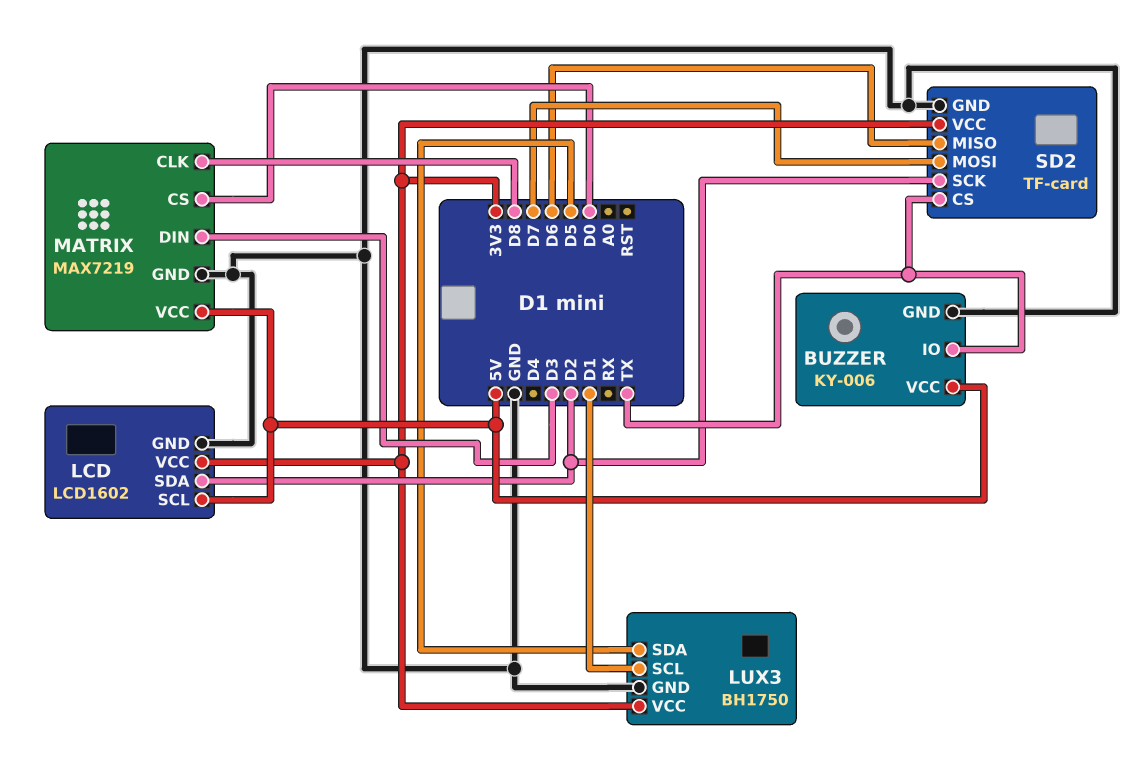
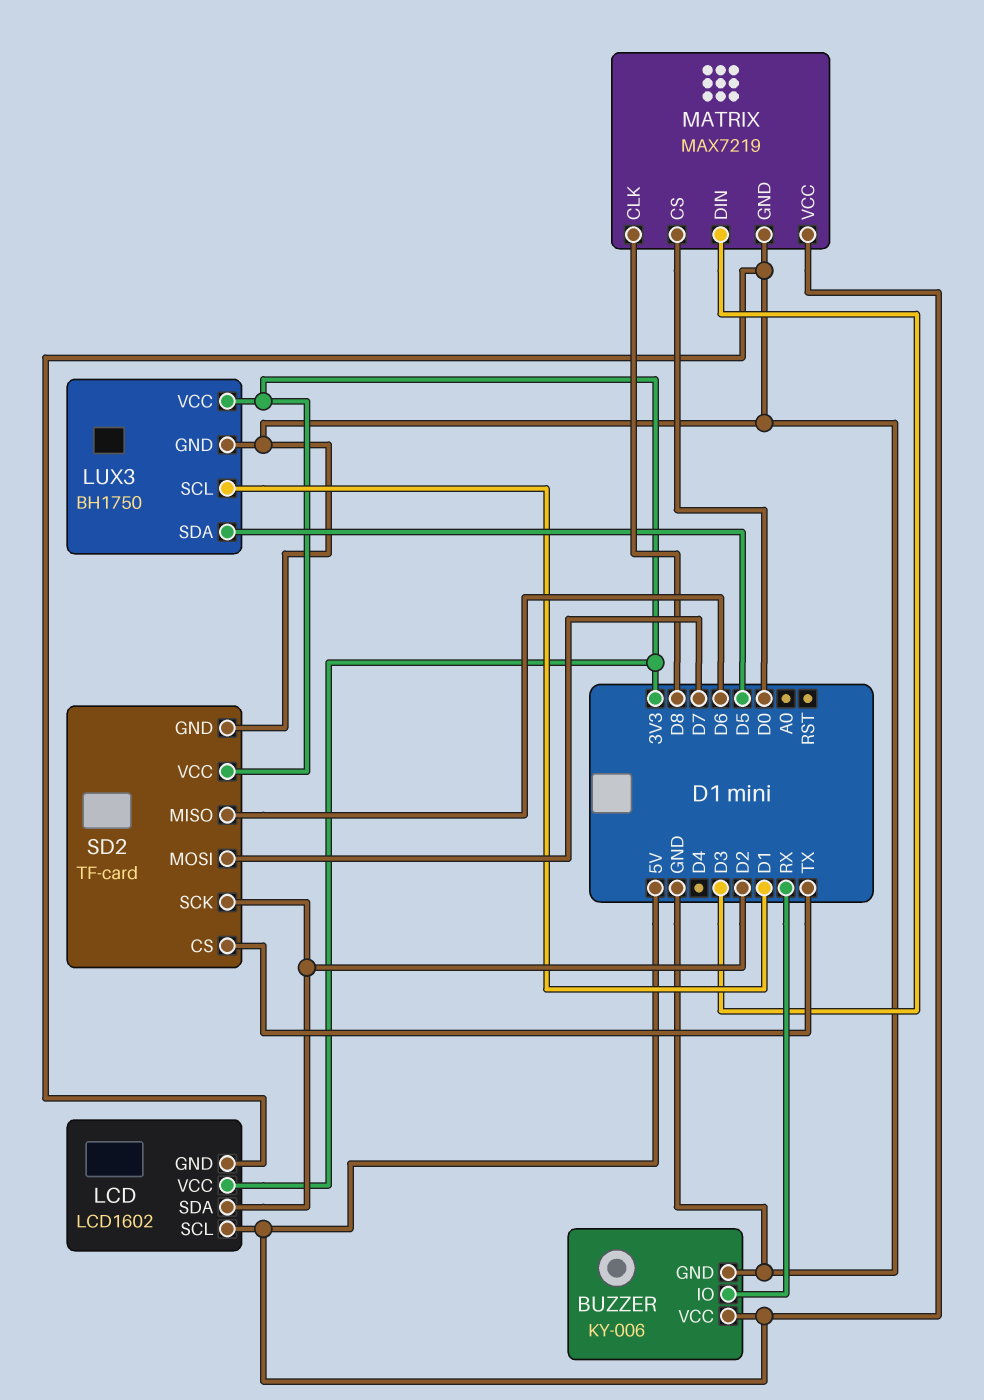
BUZZER pin IO: TX -> RX

